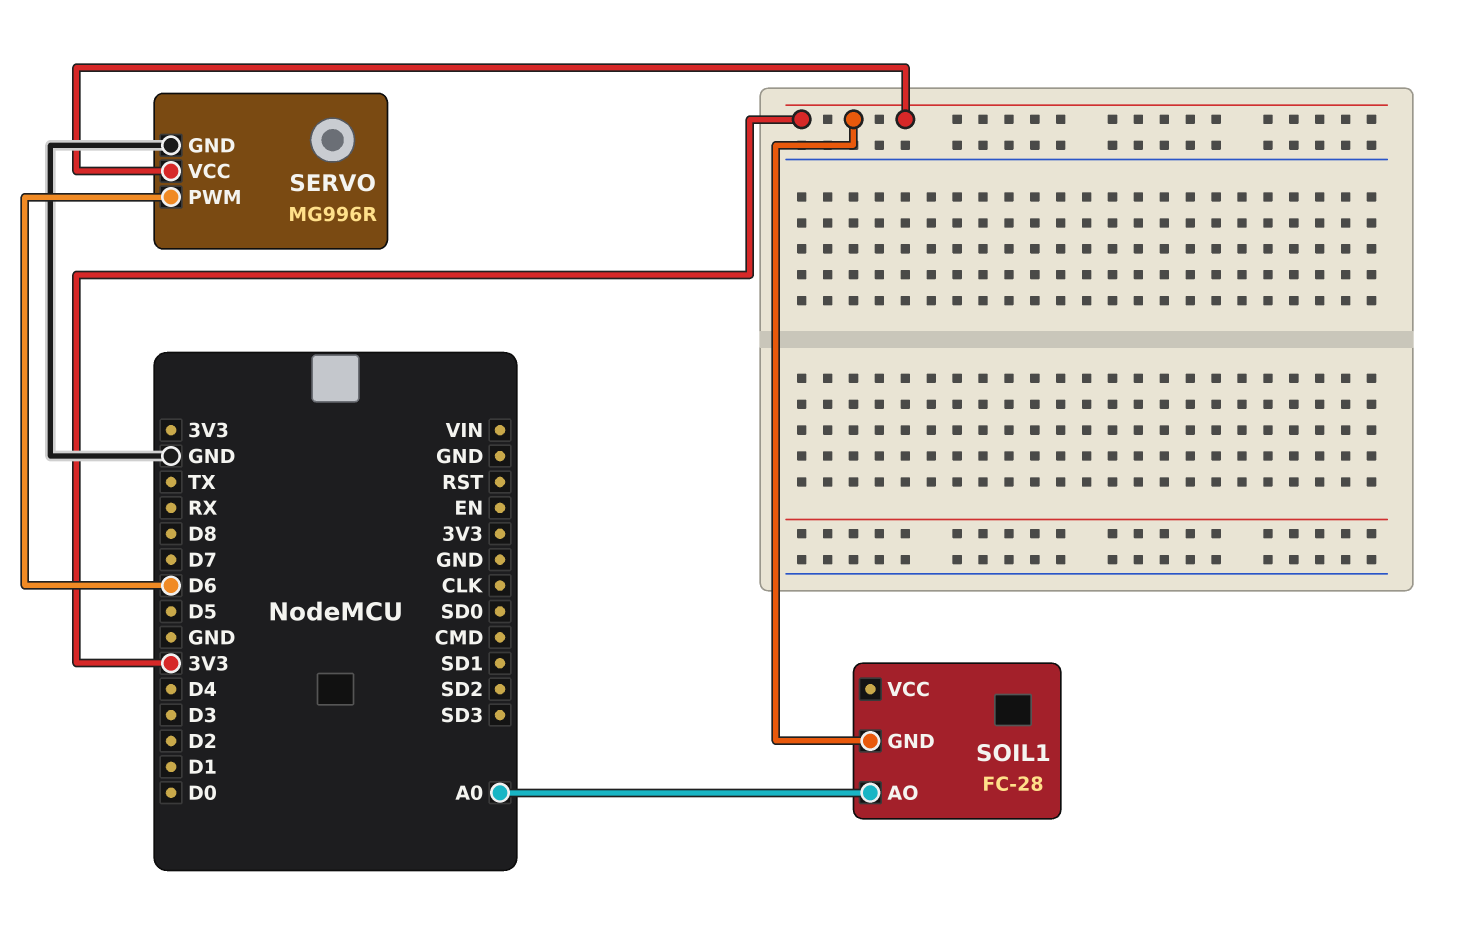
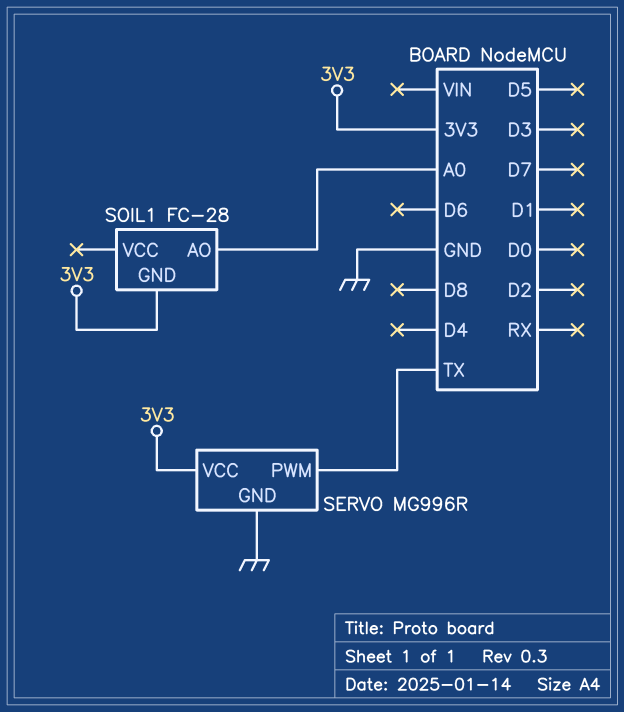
SERVO pin PWM: D6 -> TX

